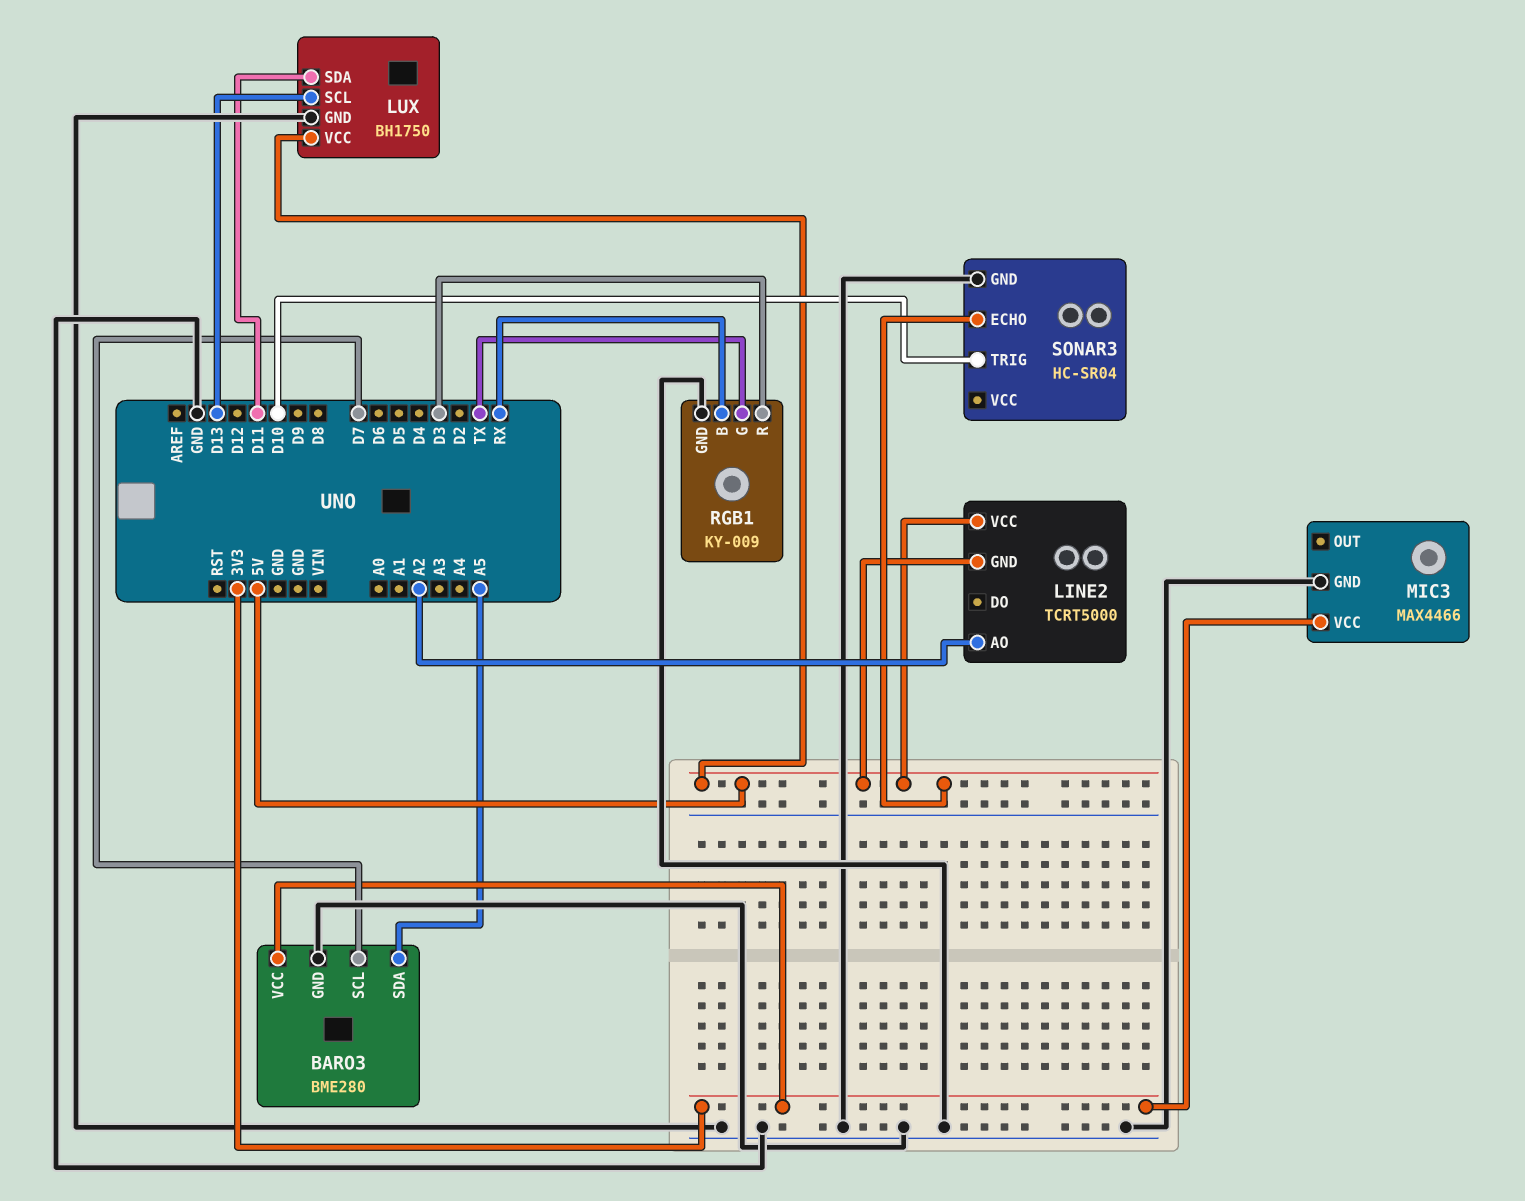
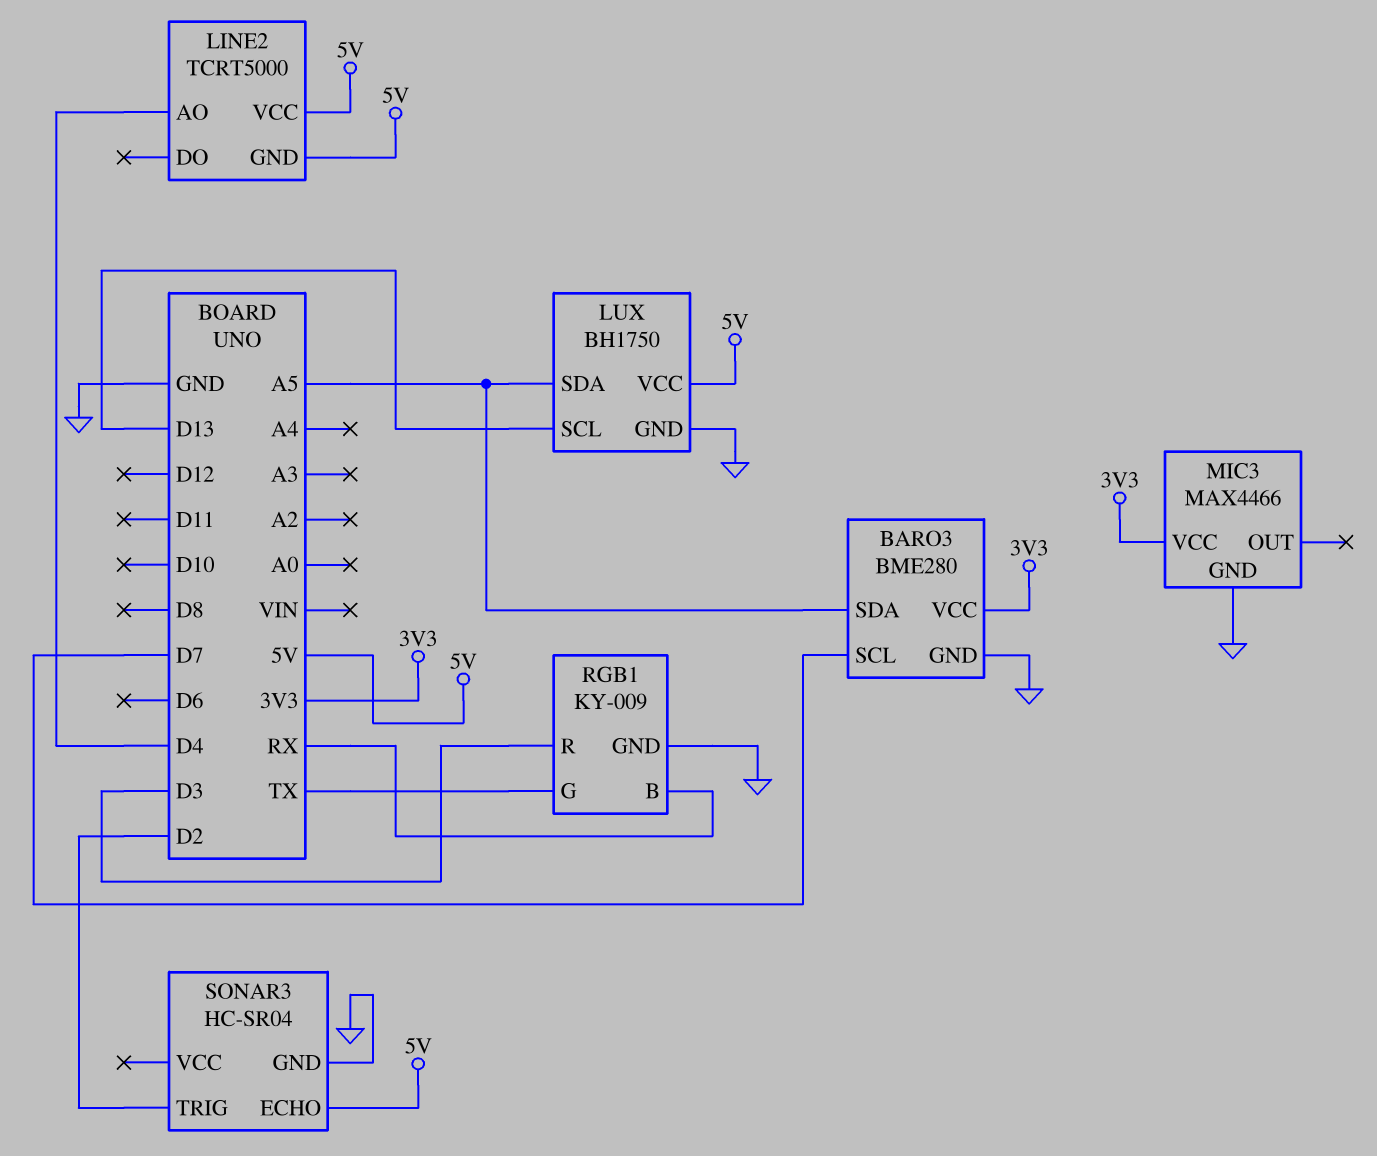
LINE2 pin AO: A2 -> D4
LUX pin SDA: D11 -> A5
SONAR3 pin TRIG: D10 -> D2

